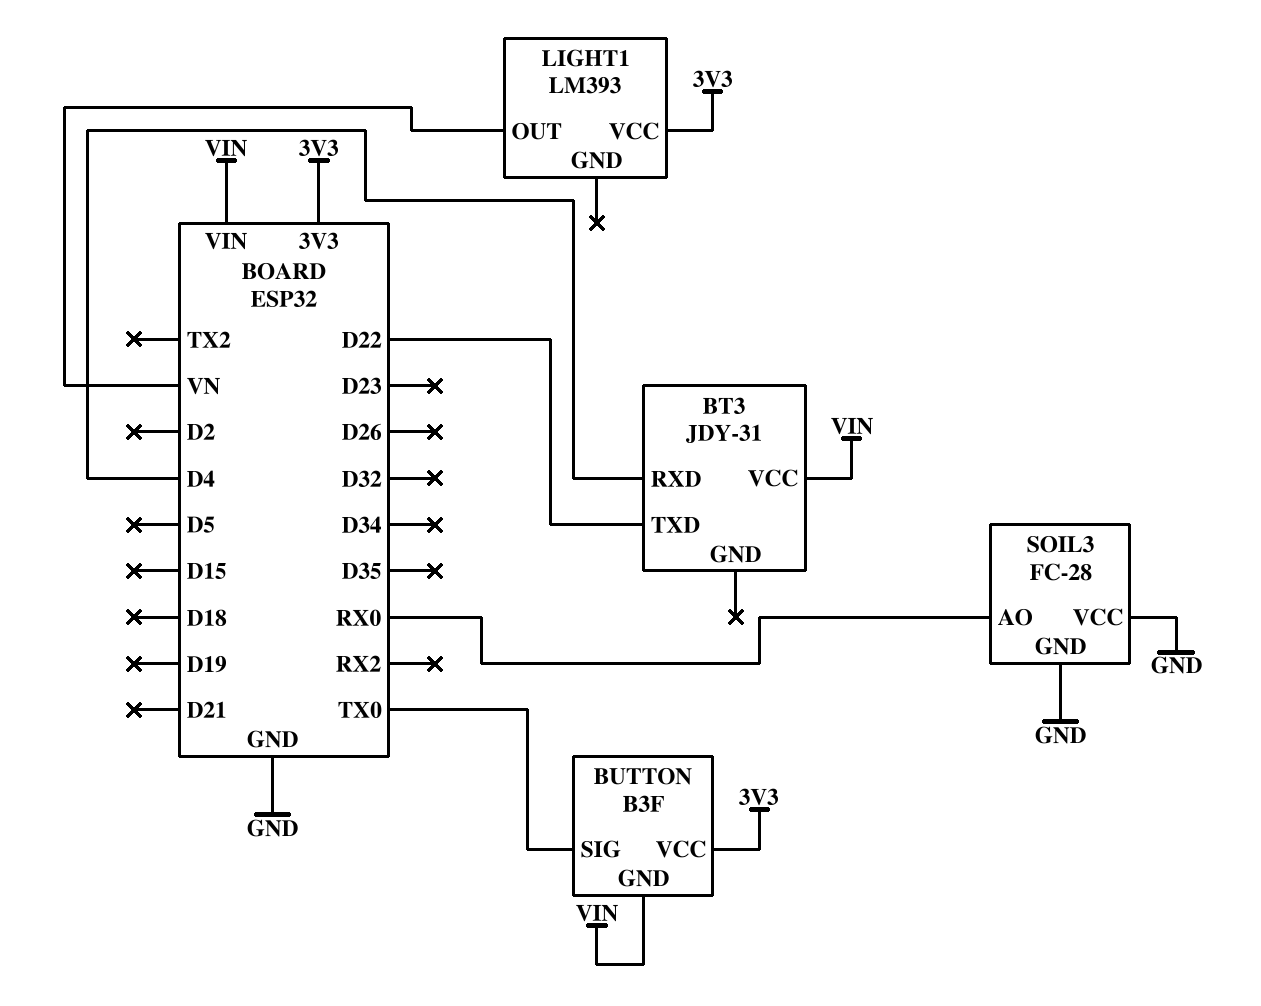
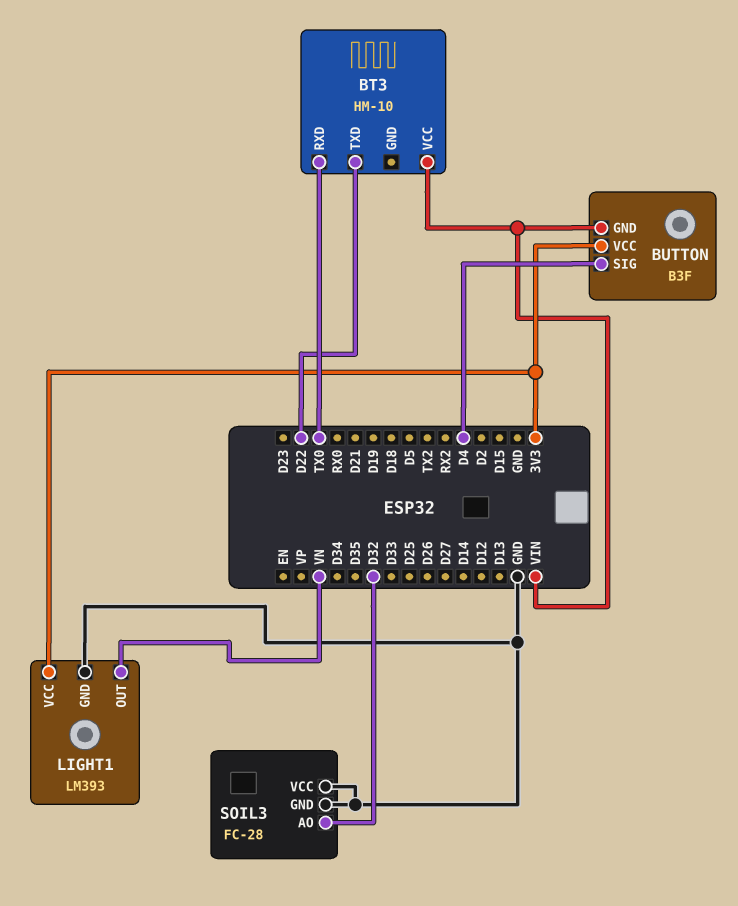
BT3: JDY-31 -> HM-10
BT3 pin RXD: D4 -> TX0
BUTTON pin SIG: TX0 -> D4
LIGHT1 pin GND: none -> GND
SOIL3 pin AO: RX0 -> D32

